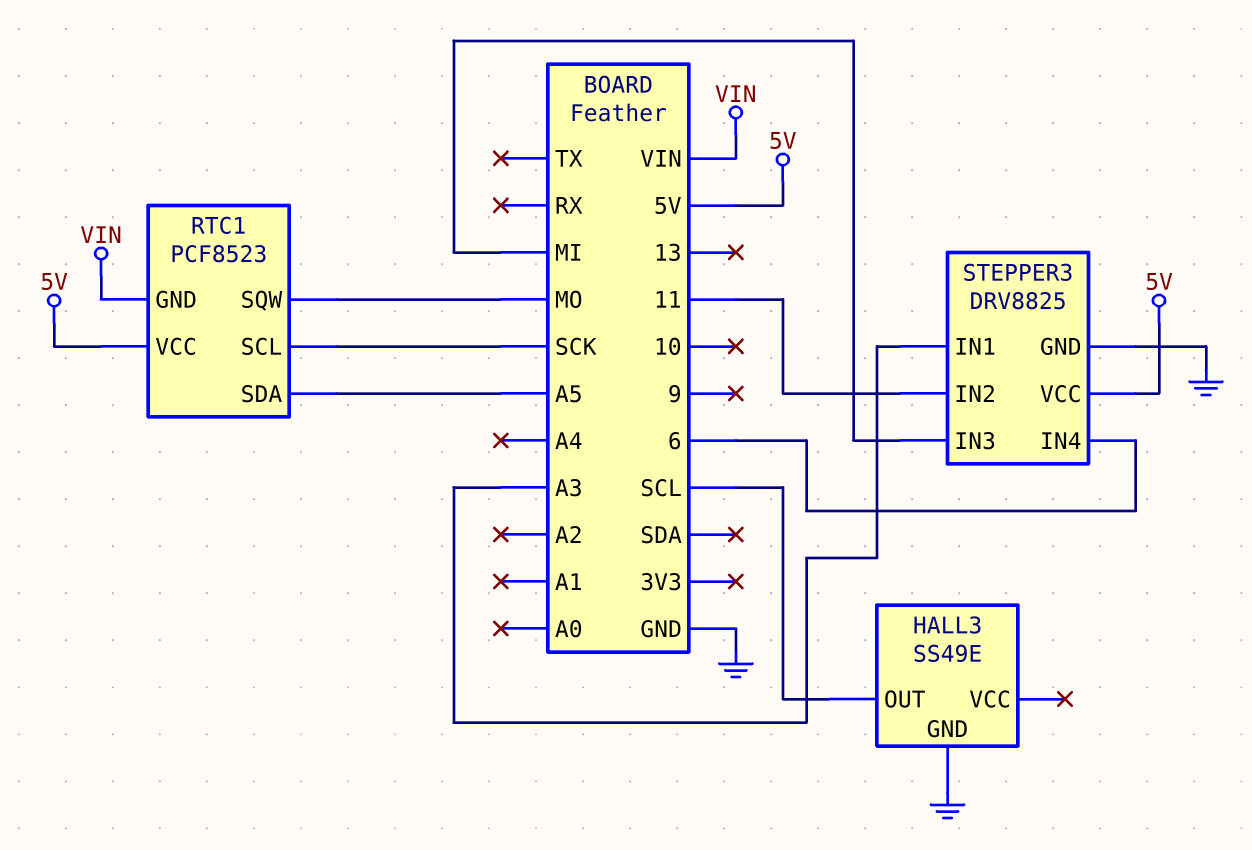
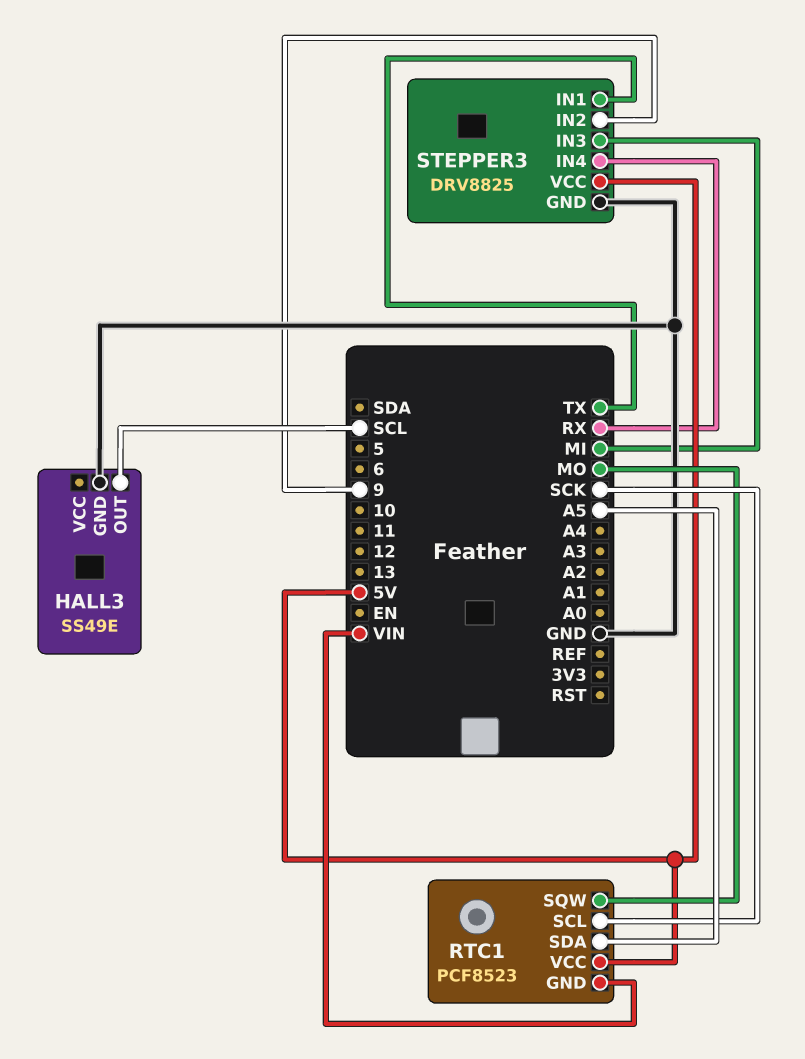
STEPPER3 pin IN1: A3 -> TX
STEPPER3 pin IN2: 11 -> 9
STEPPER3 pin IN4: 6 -> RX

